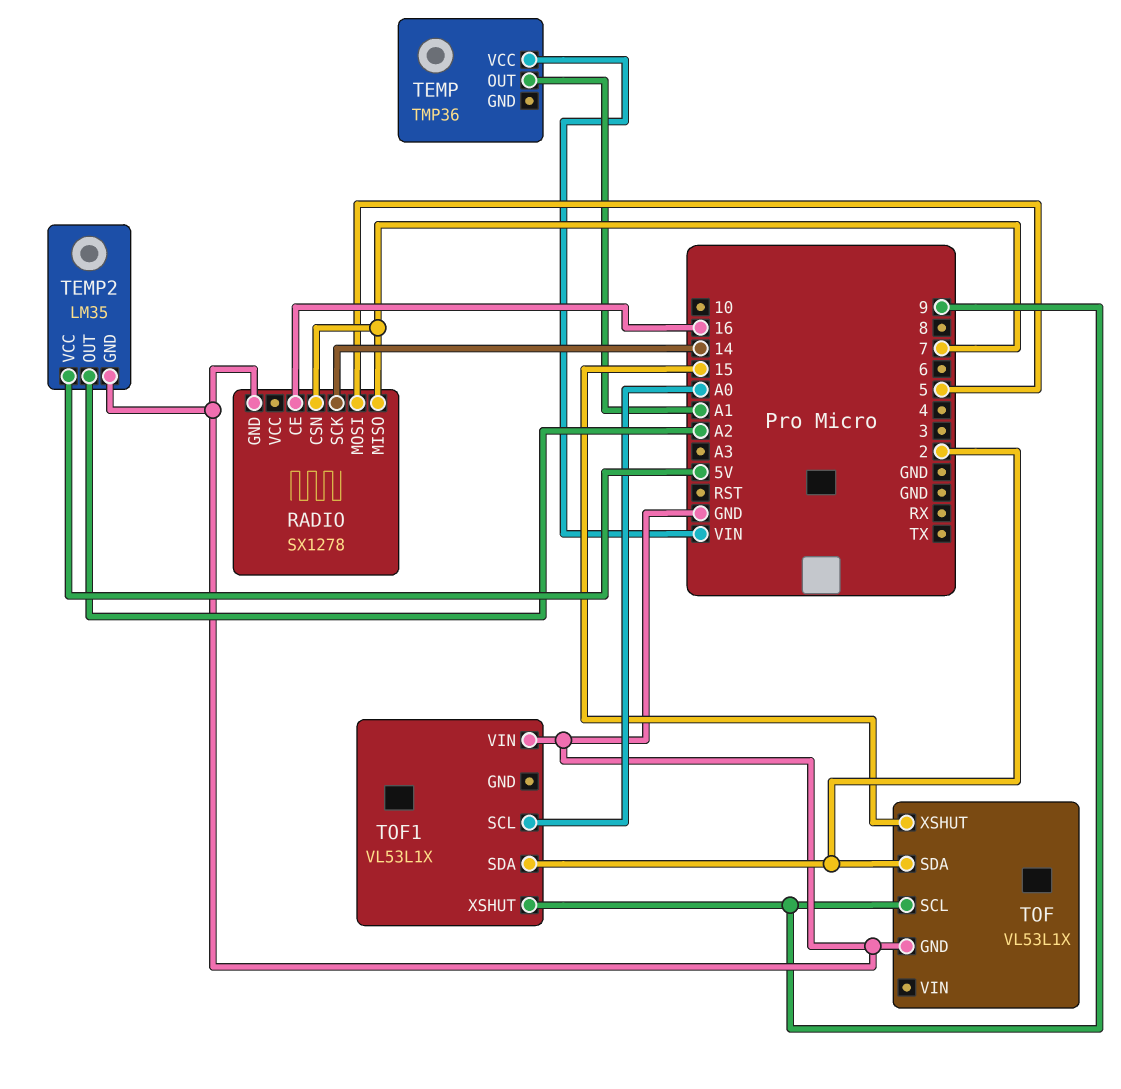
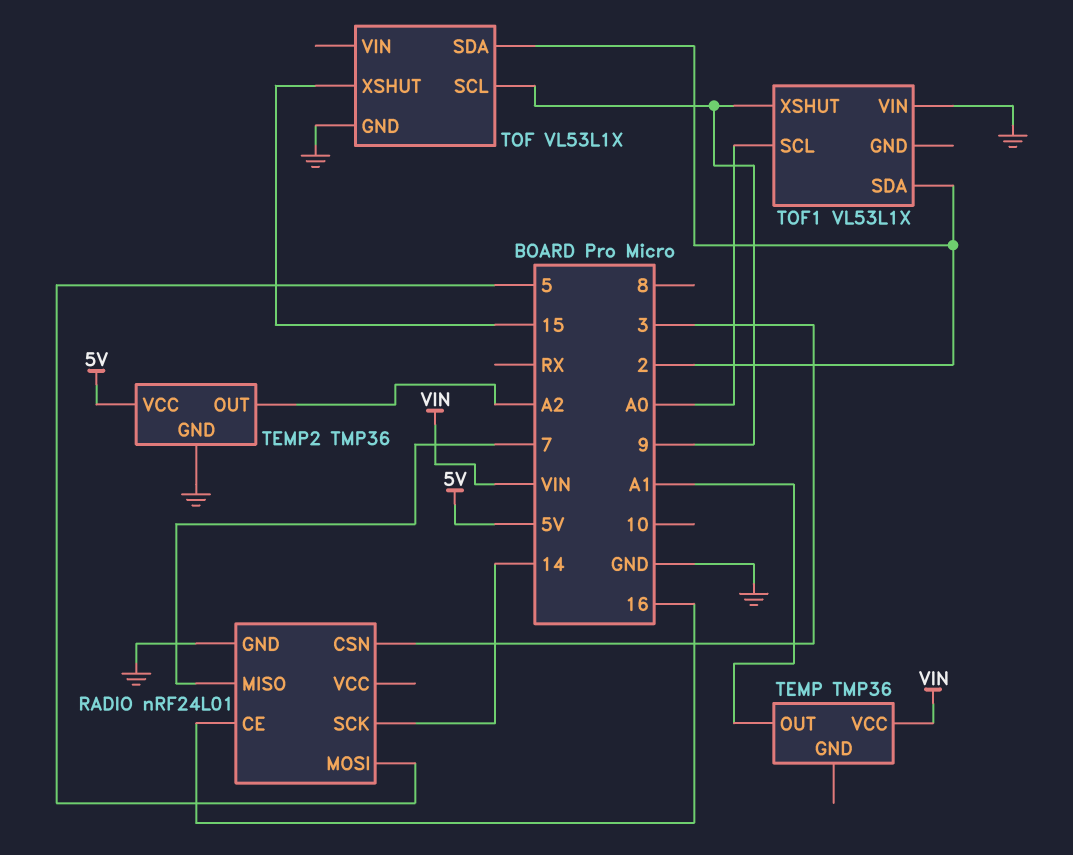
RADIO: SX1278 -> nRF24L01
RADIO pin CSN: 7 -> 3
TEMP2: LM35 -> TMP36

